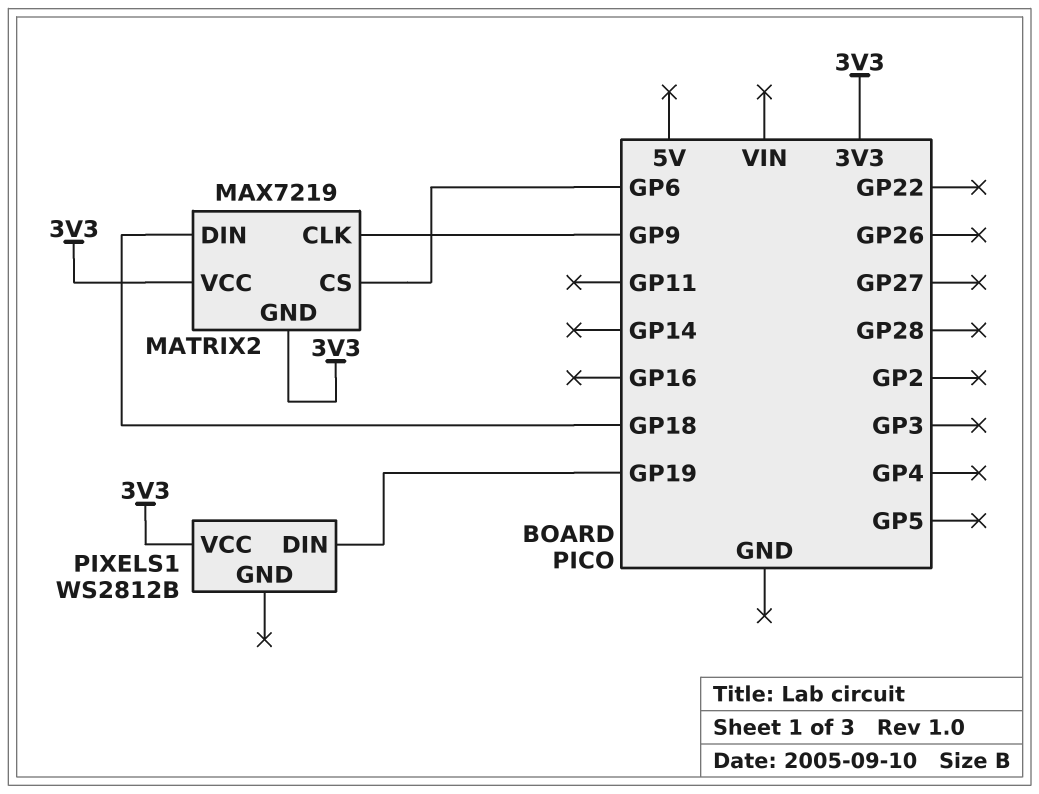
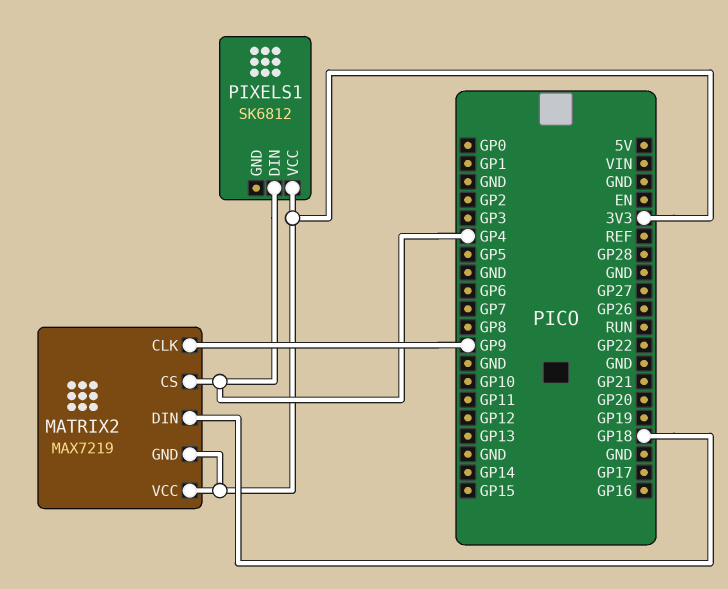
MATRIX2 pin CS: GP6 -> GP4
PIXELS1: WS2812B -> SK6812
PIXELS1 pin DIN: GP19 -> GP4

